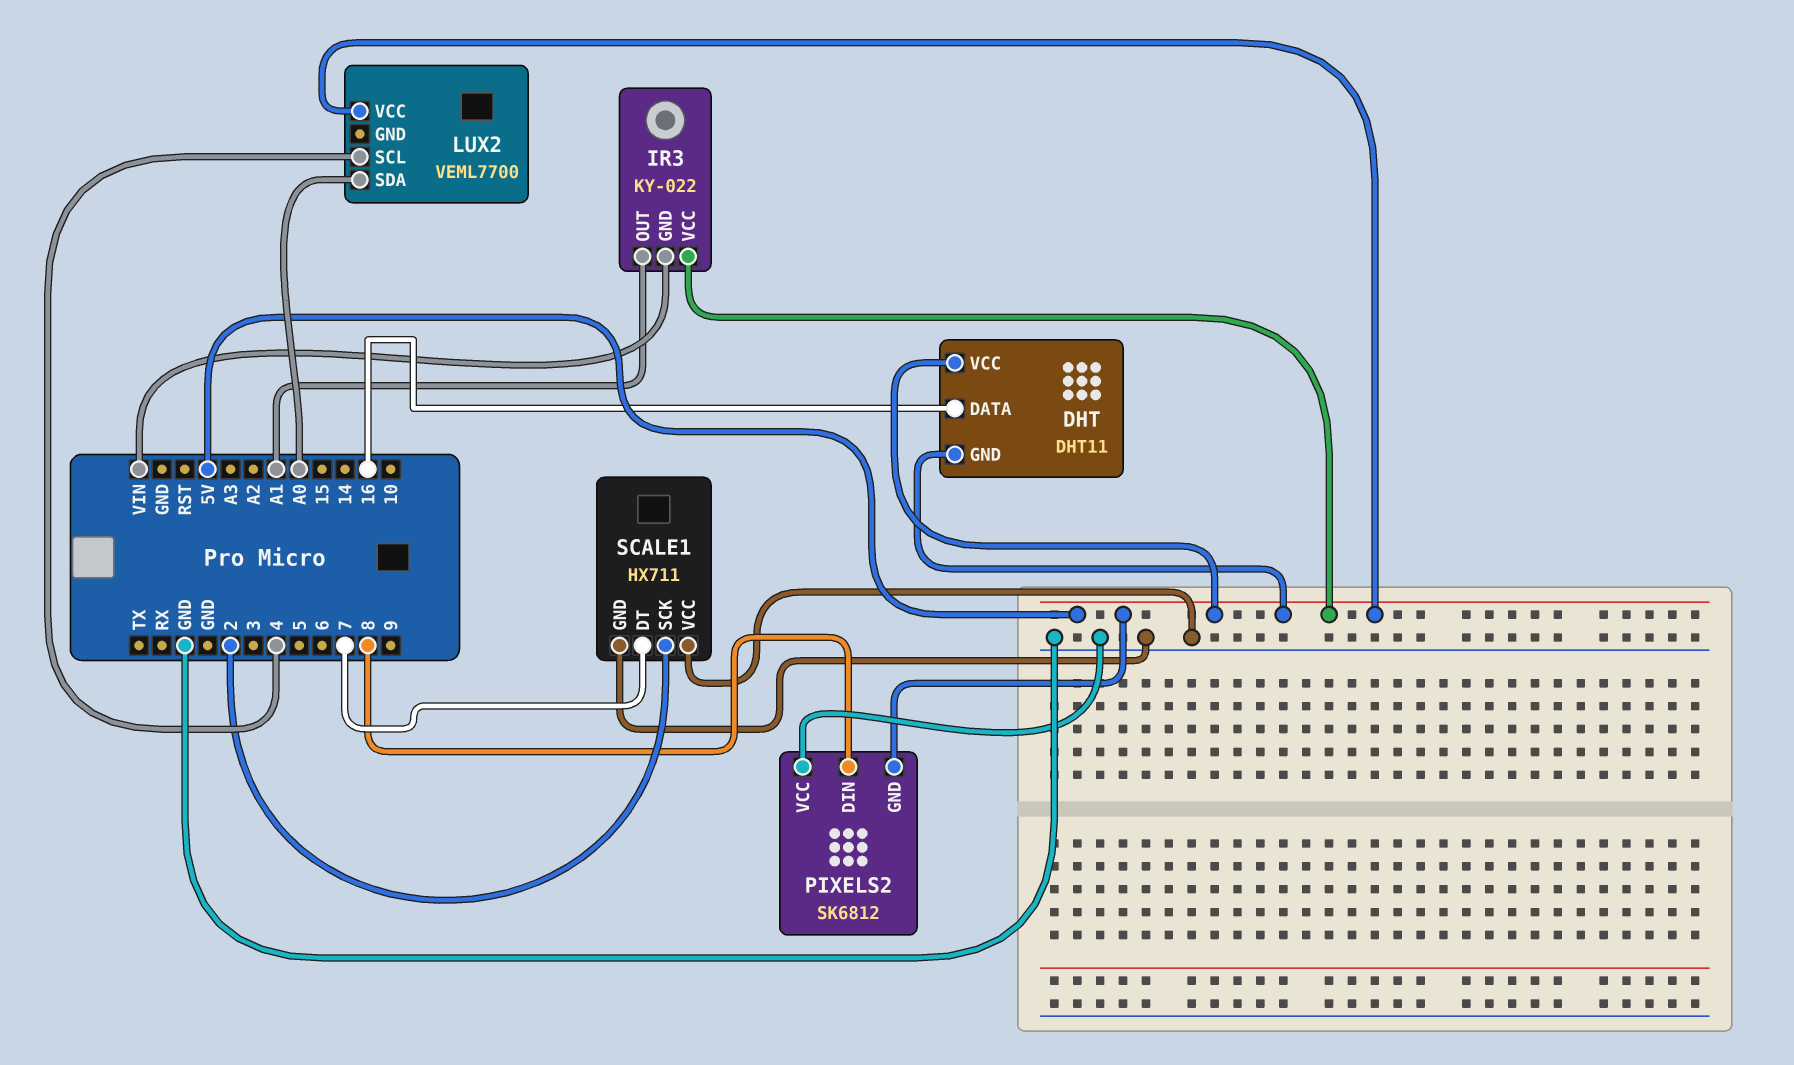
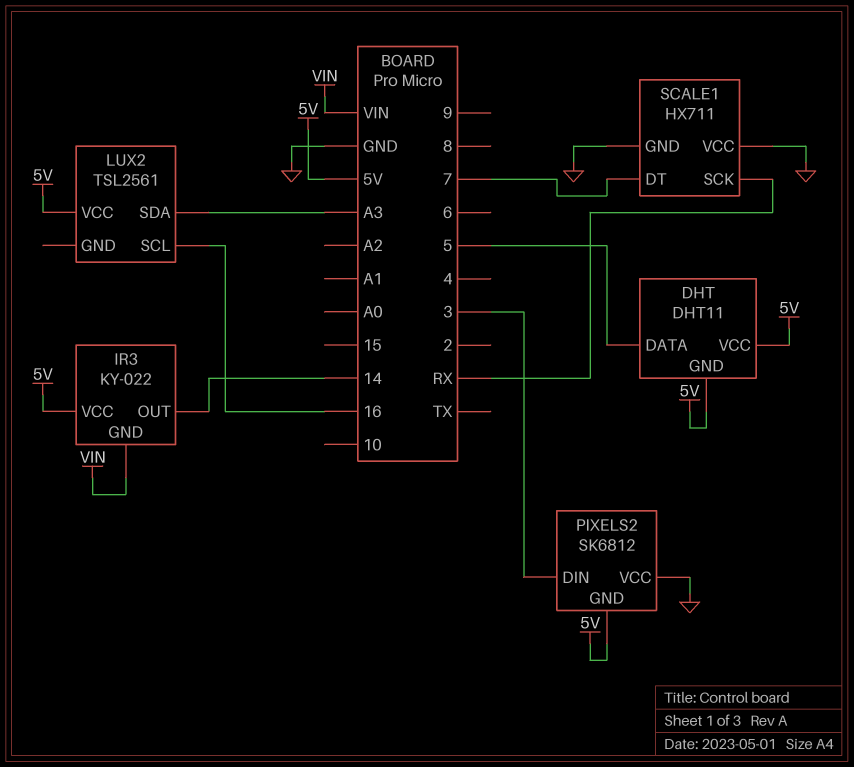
DHT pin DATA: 16 -> 5
IR3 pin OUT: A1 -> 14
LUX2: VEML7700 -> TSL2561
LUX2 pin SCL: 4 -> 16
LUX2 pin SDA: A0 -> A3
PIXELS2 pin DIN: 8 -> 3
SCALE1 pin SCK: 2 -> RX

